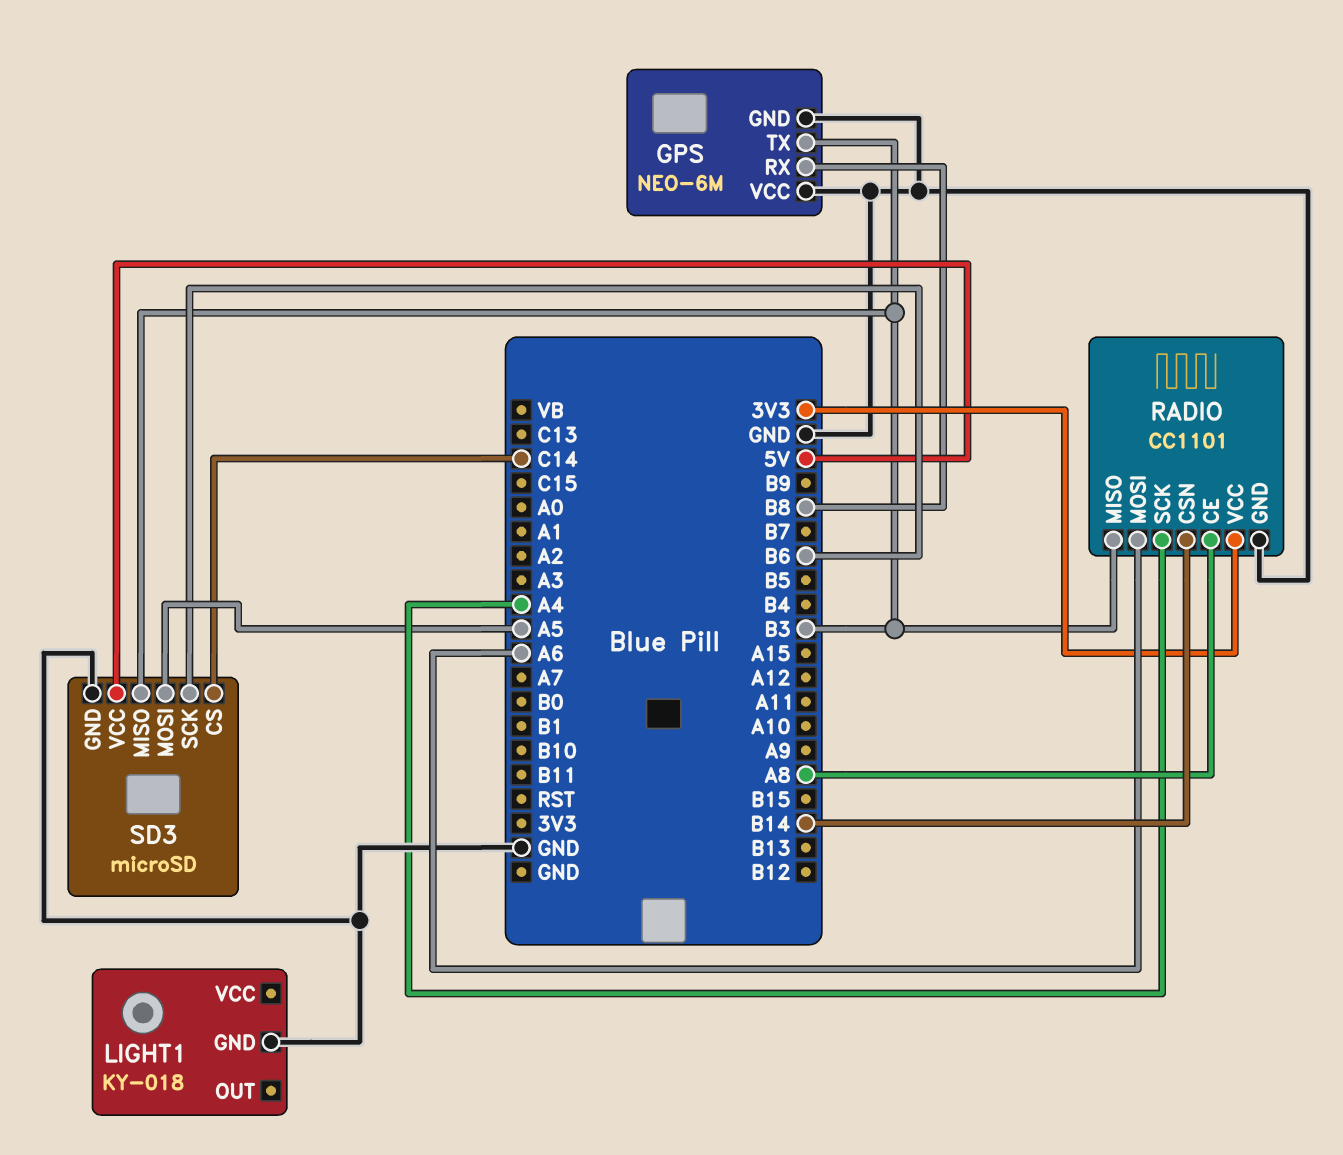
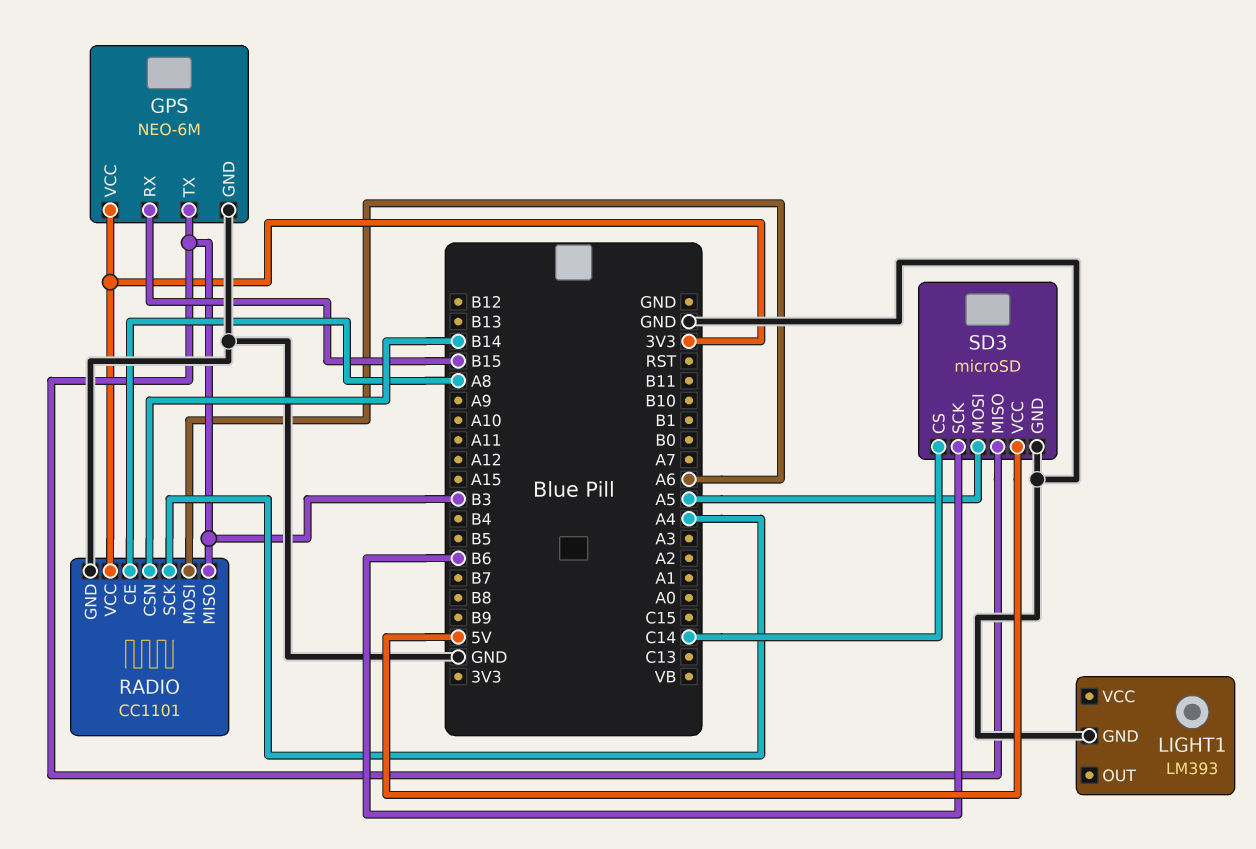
GPS pin RX: B8 -> B15
GPS pin VCC: GND -> 3V3
LIGHT1: KY-018 -> LM393

